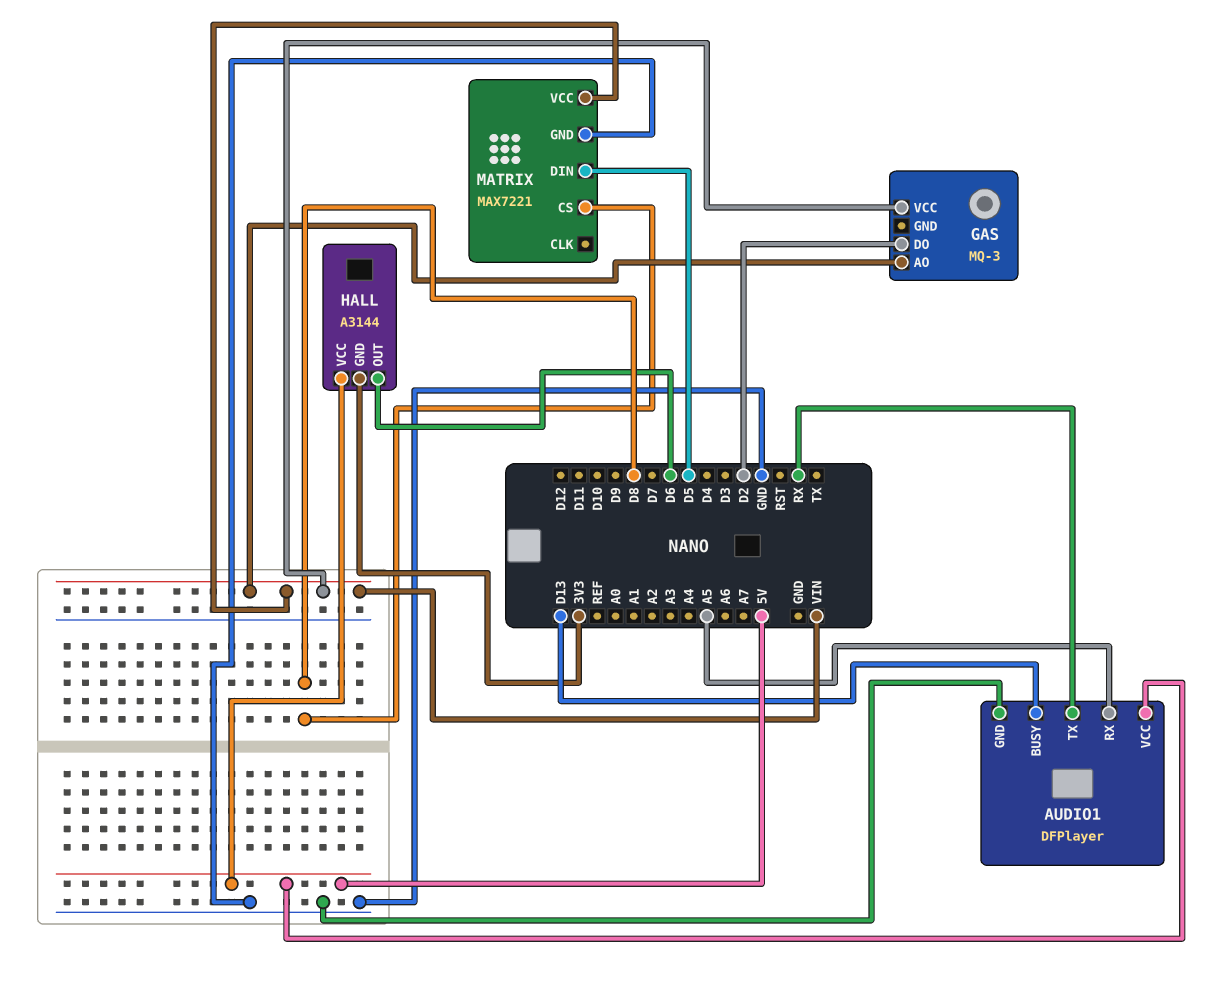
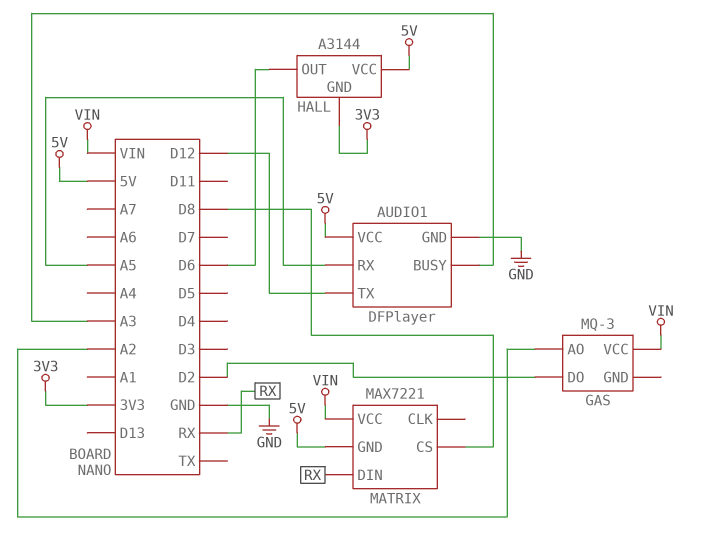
AUDIO1 pin BUSY: D13 -> A3
AUDIO1 pin TX: RX -> D12
GAS pin AO: VIN -> A2
MATRIX pin DIN: D5 -> RX
MATRIX pin GND: GND -> 5V

